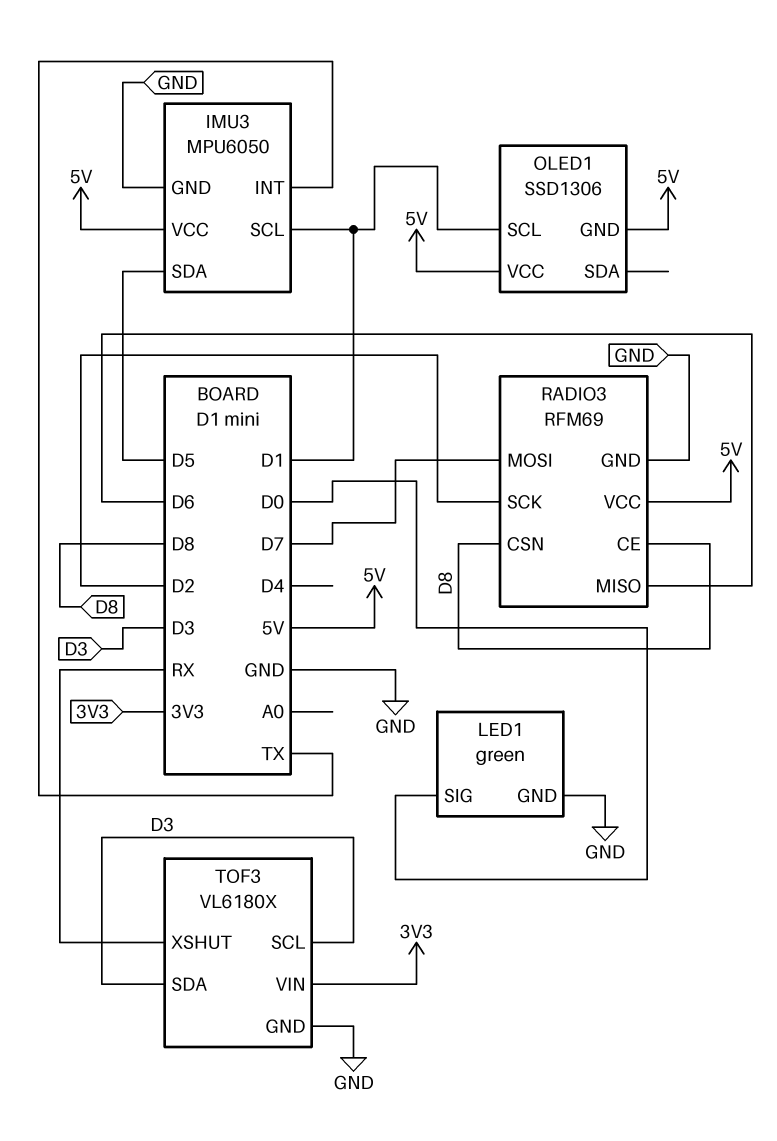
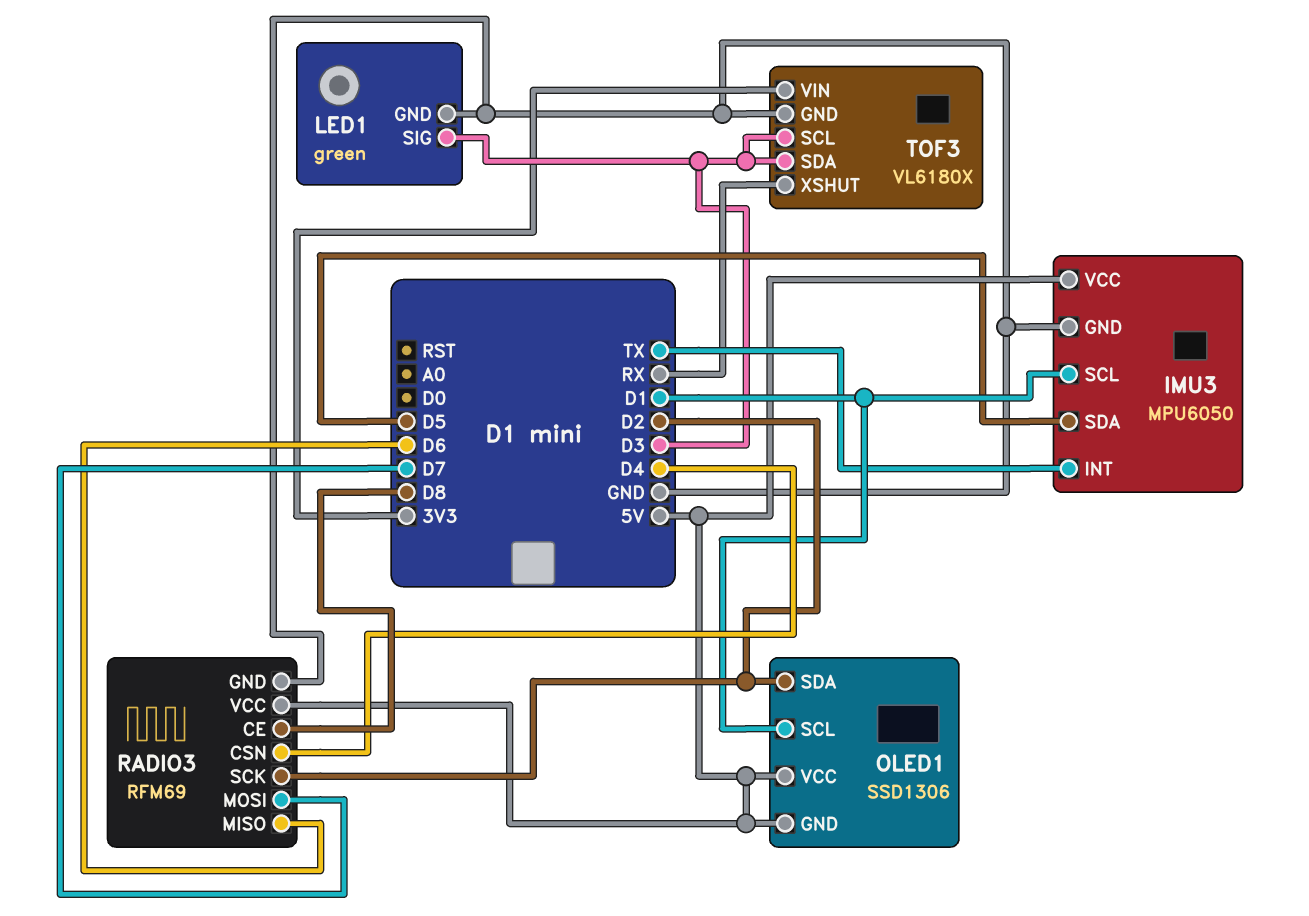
LED1 pin SIG: D0 -> D3
OLED1 pin SDA: none -> D2
RADIO3 pin CSN: D8 -> D4

